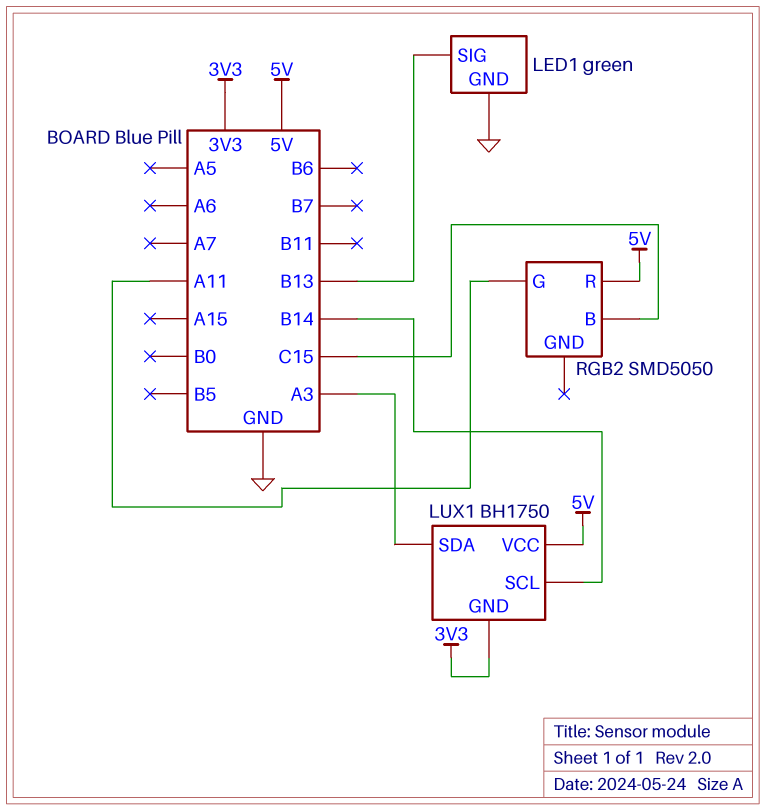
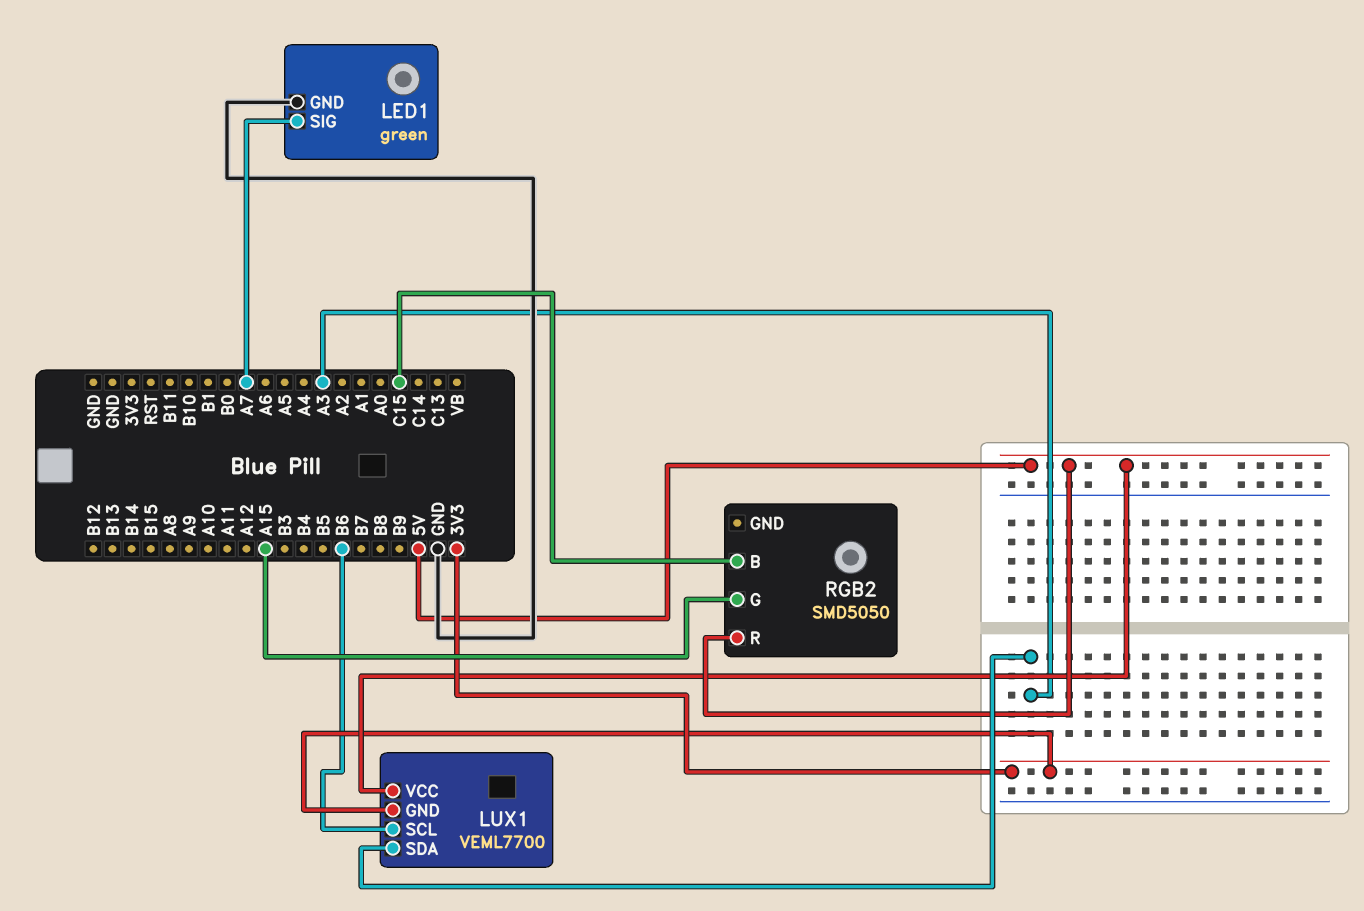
LED1 pin SIG: B13 -> A7
LUX1: BH1750 -> VEML7700
LUX1 pin SCL: B14 -> B6
RGB2 pin G: A11 -> A15

